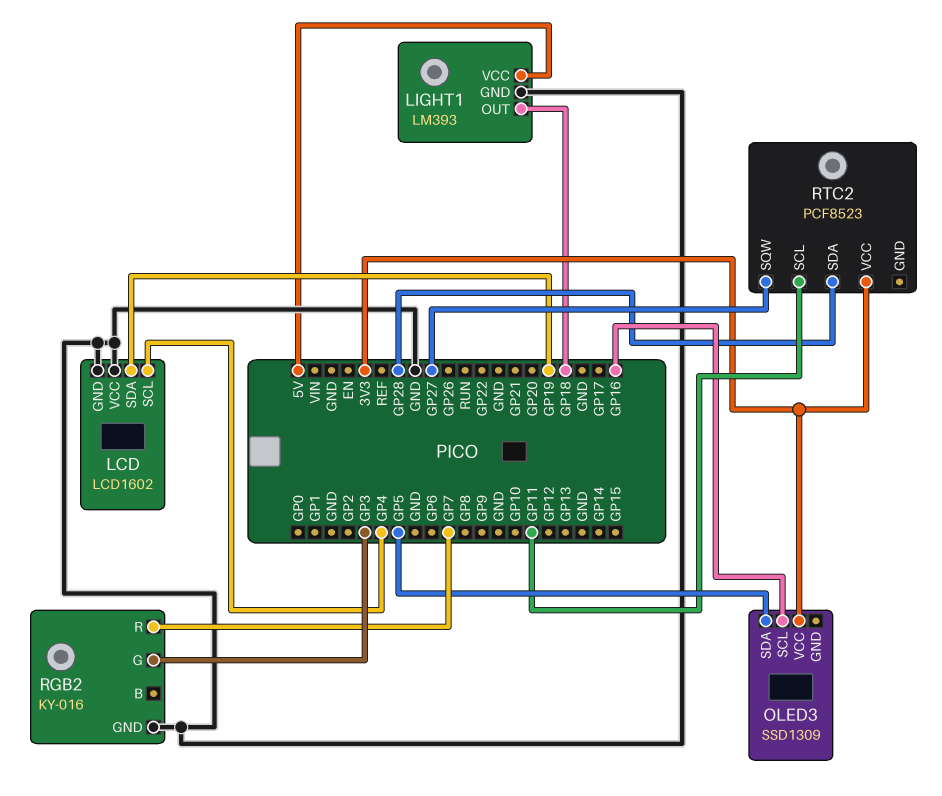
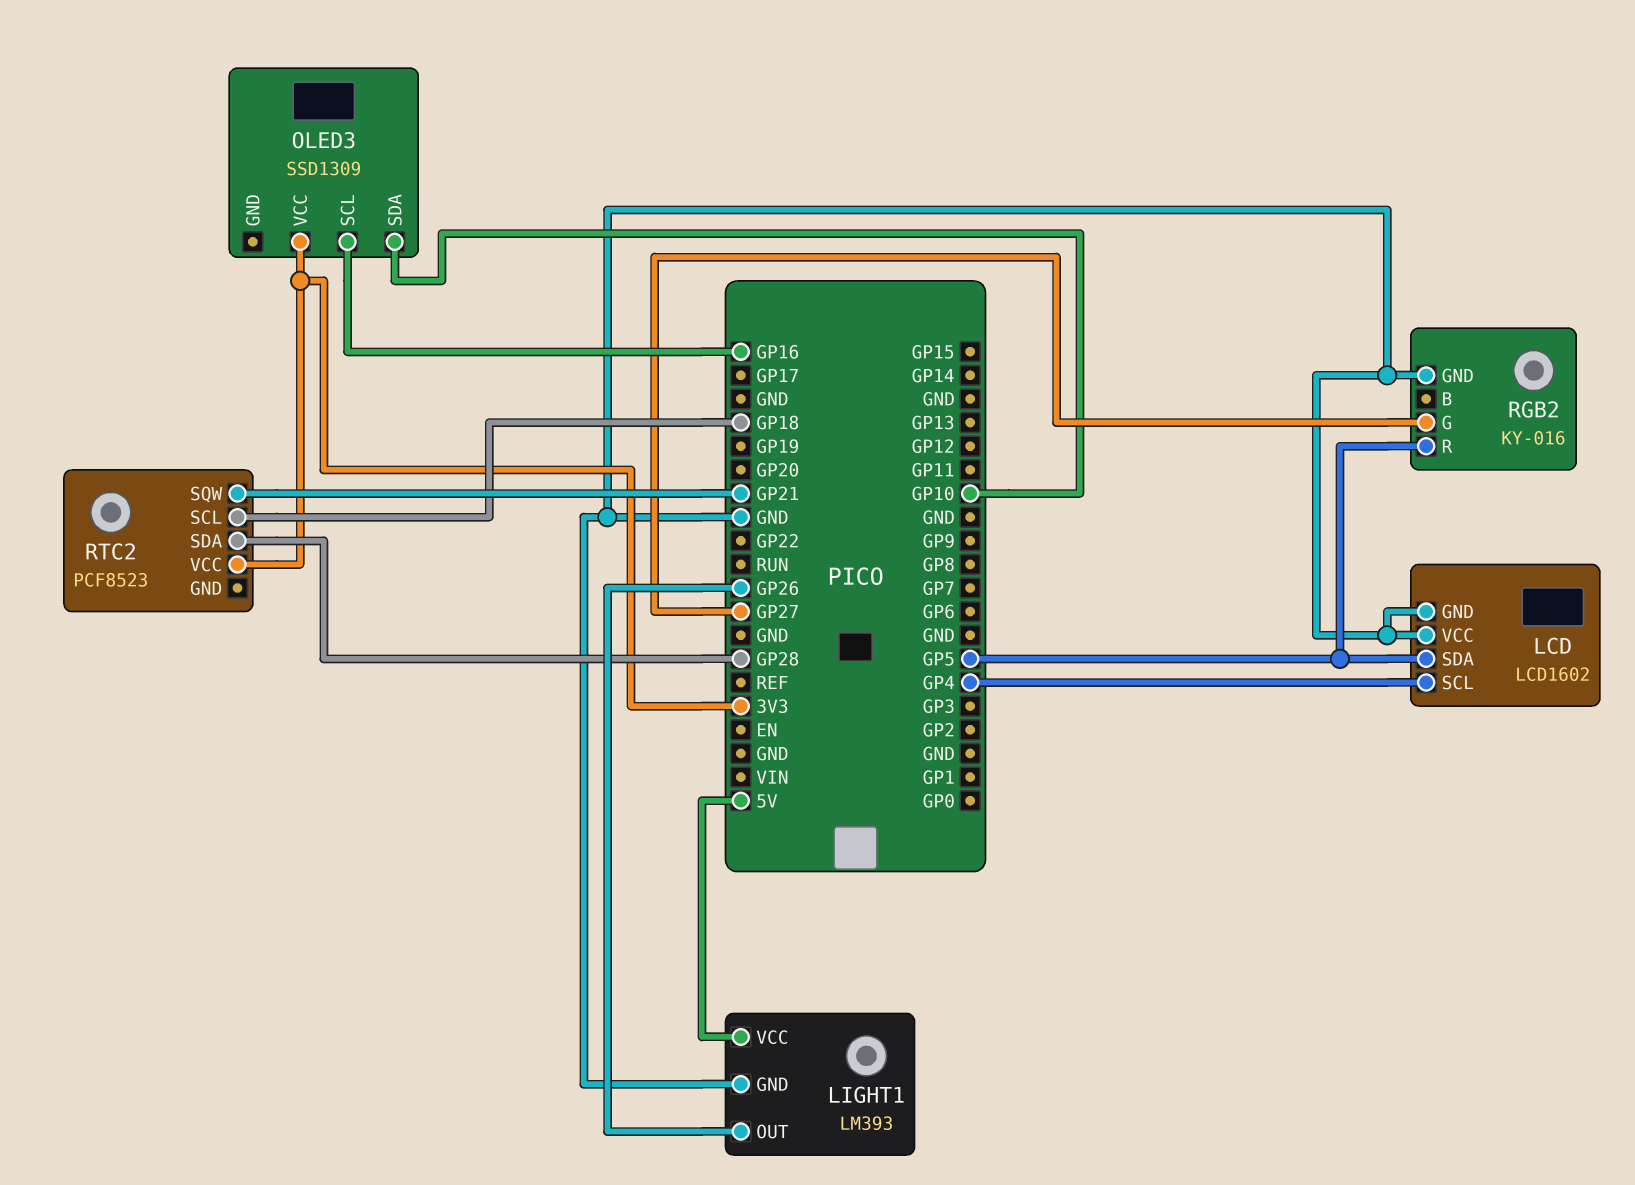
LCD pin SDA: GP19 -> GP5
LIGHT1 pin OUT: GP18 -> GP26
OLED3 pin SDA: GP5 -> GP10
RGB2 pin G: GP3 -> GP27
RGB2 pin R: GP7 -> GP5
RTC2 pin SCL: GP11 -> GP18
RTC2 pin SQW: GP27 -> GP21

